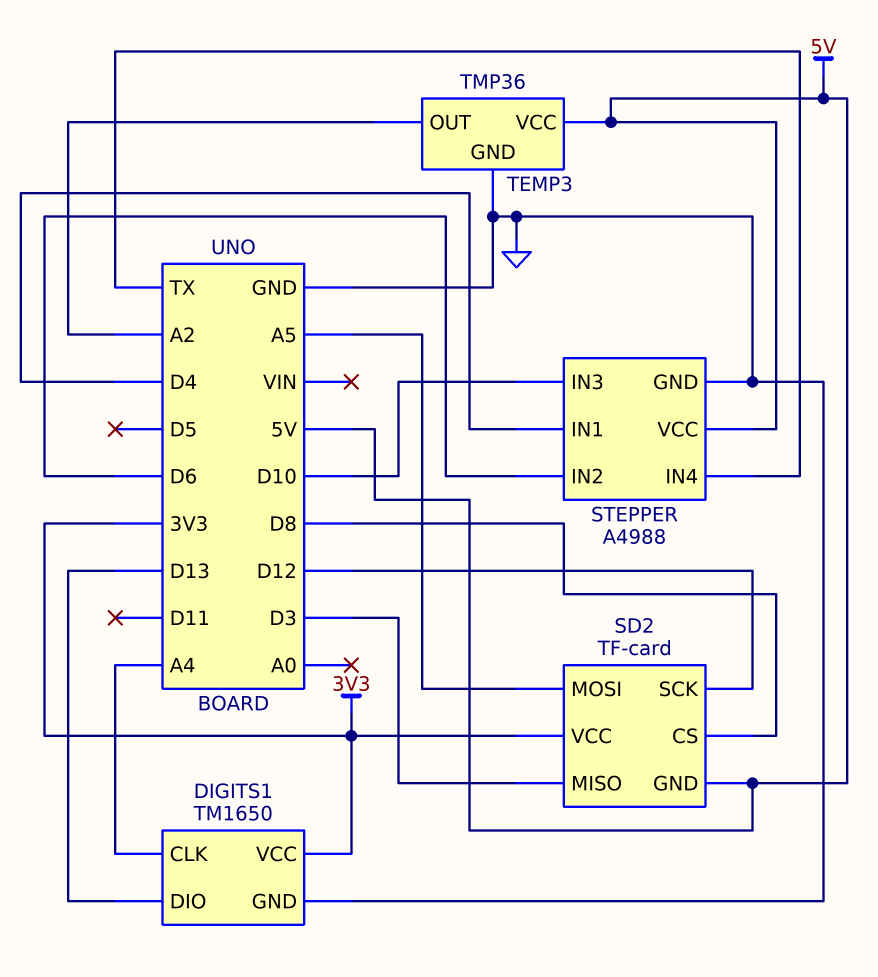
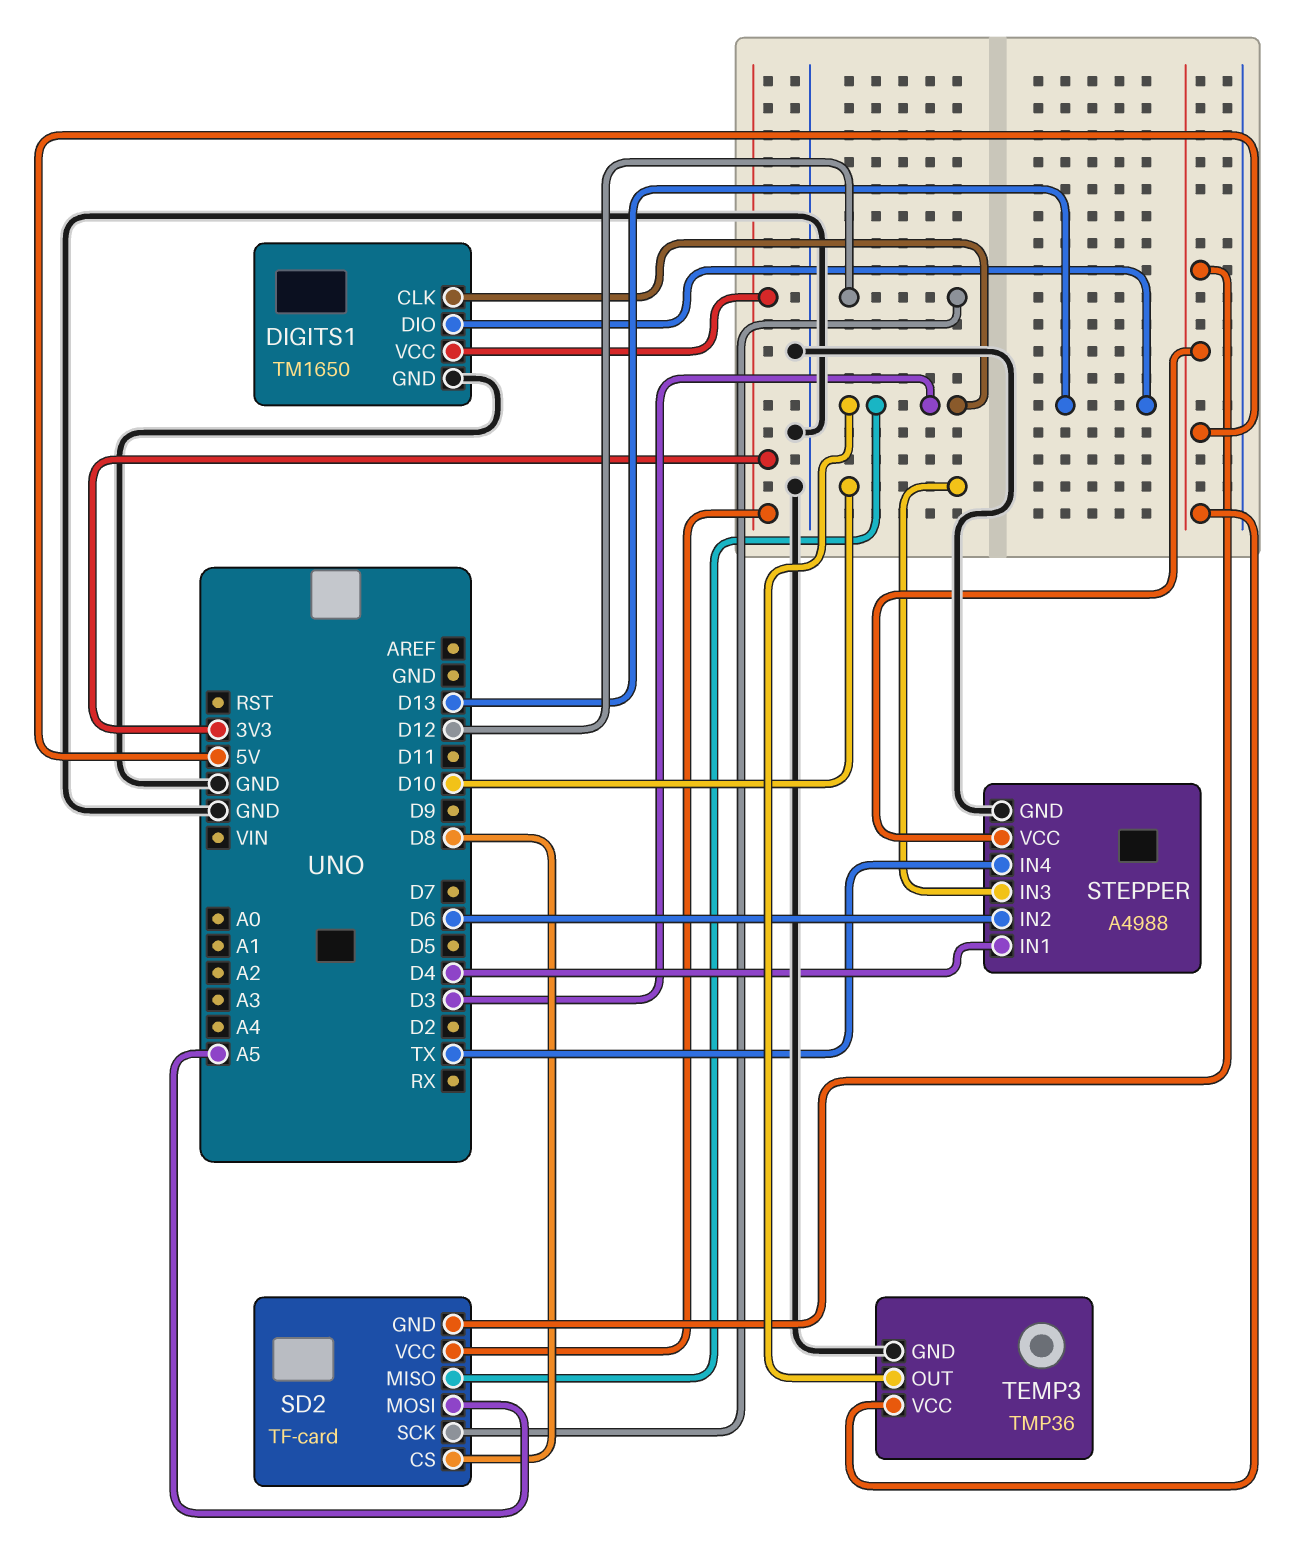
DIGITS1 pin CLK: A4 -> D3
TEMP3 pin OUT: A2 -> D3

